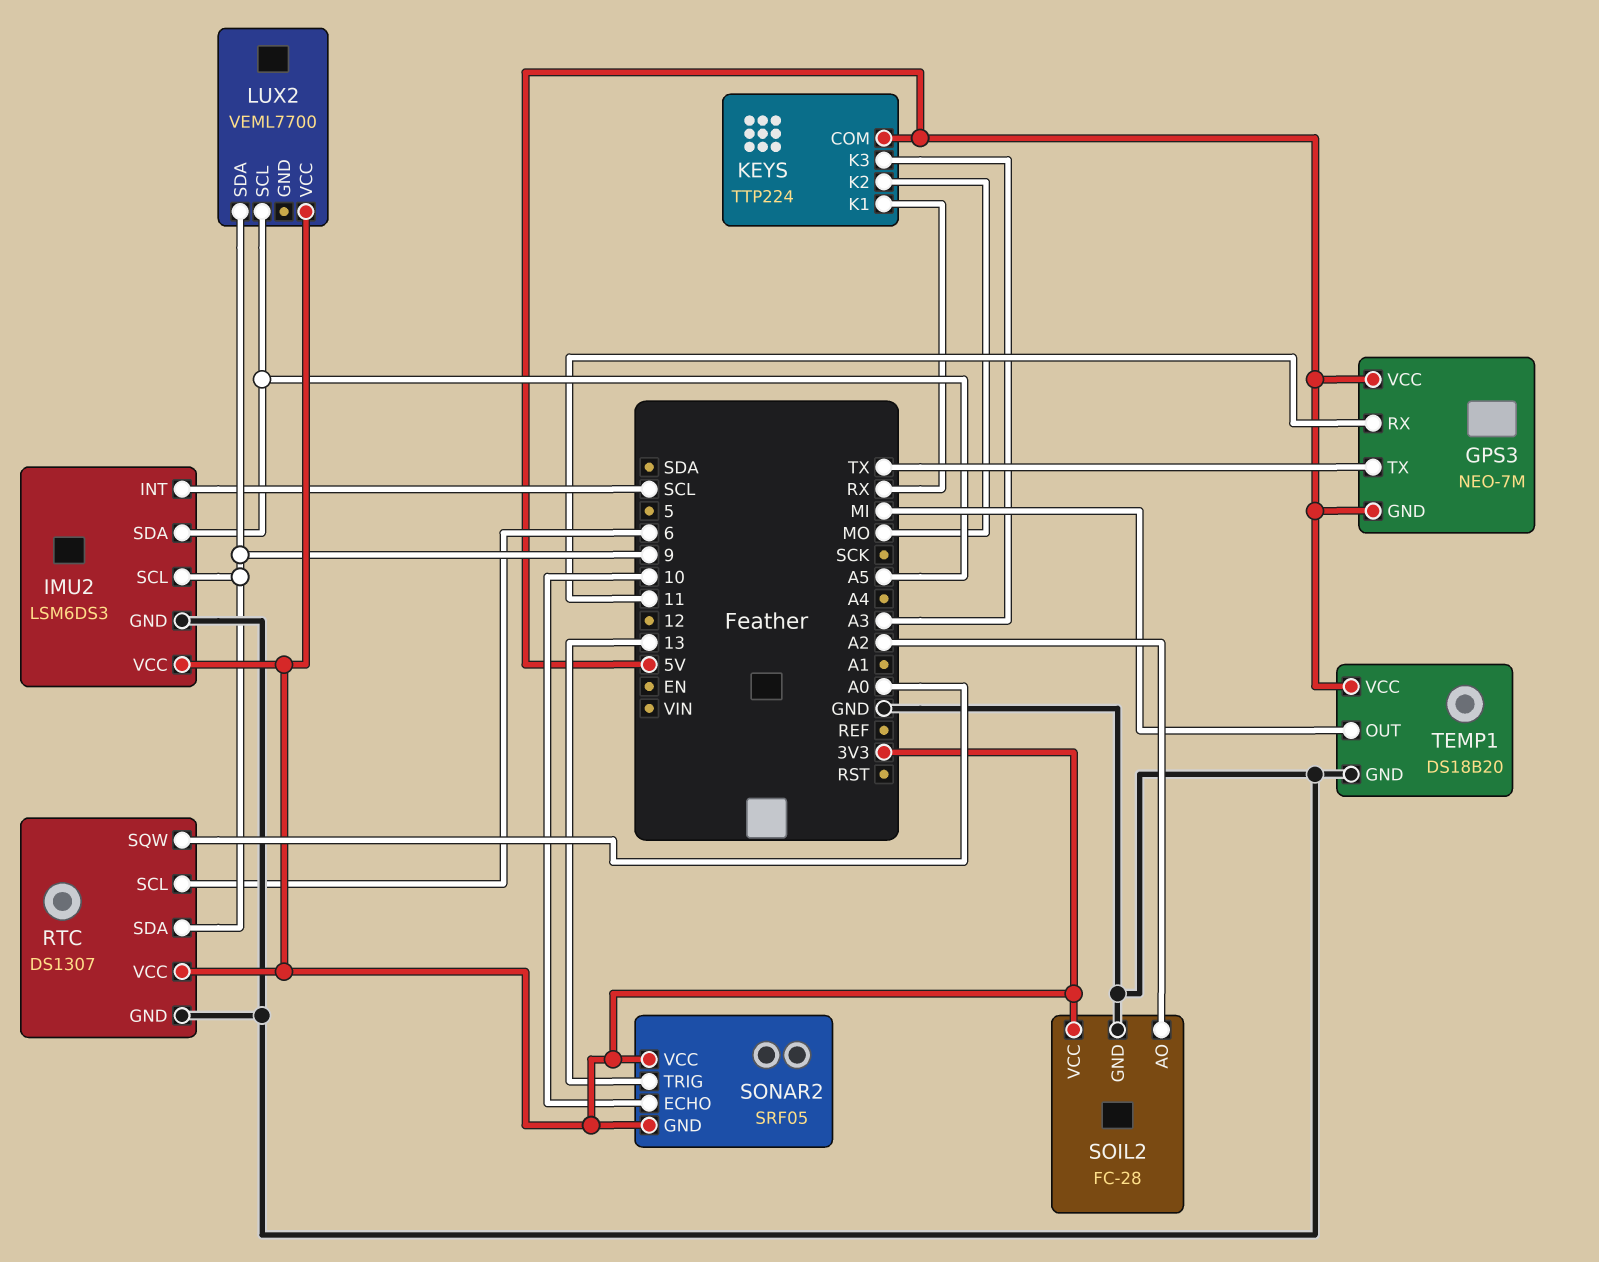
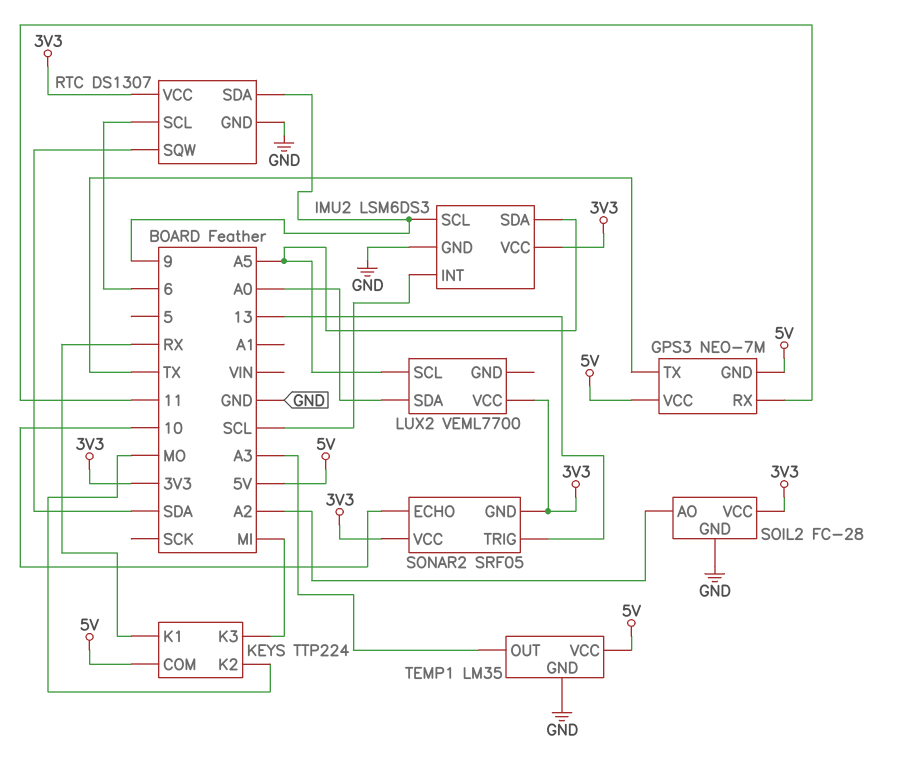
KEYS pin K3: A3 -> MI
LUX2 pin SDA: 9 -> A0
RTC pin SQW: A0 -> SDA
TEMP1: DS18B20 -> LM35
TEMP1 pin OUT: MI -> A3

